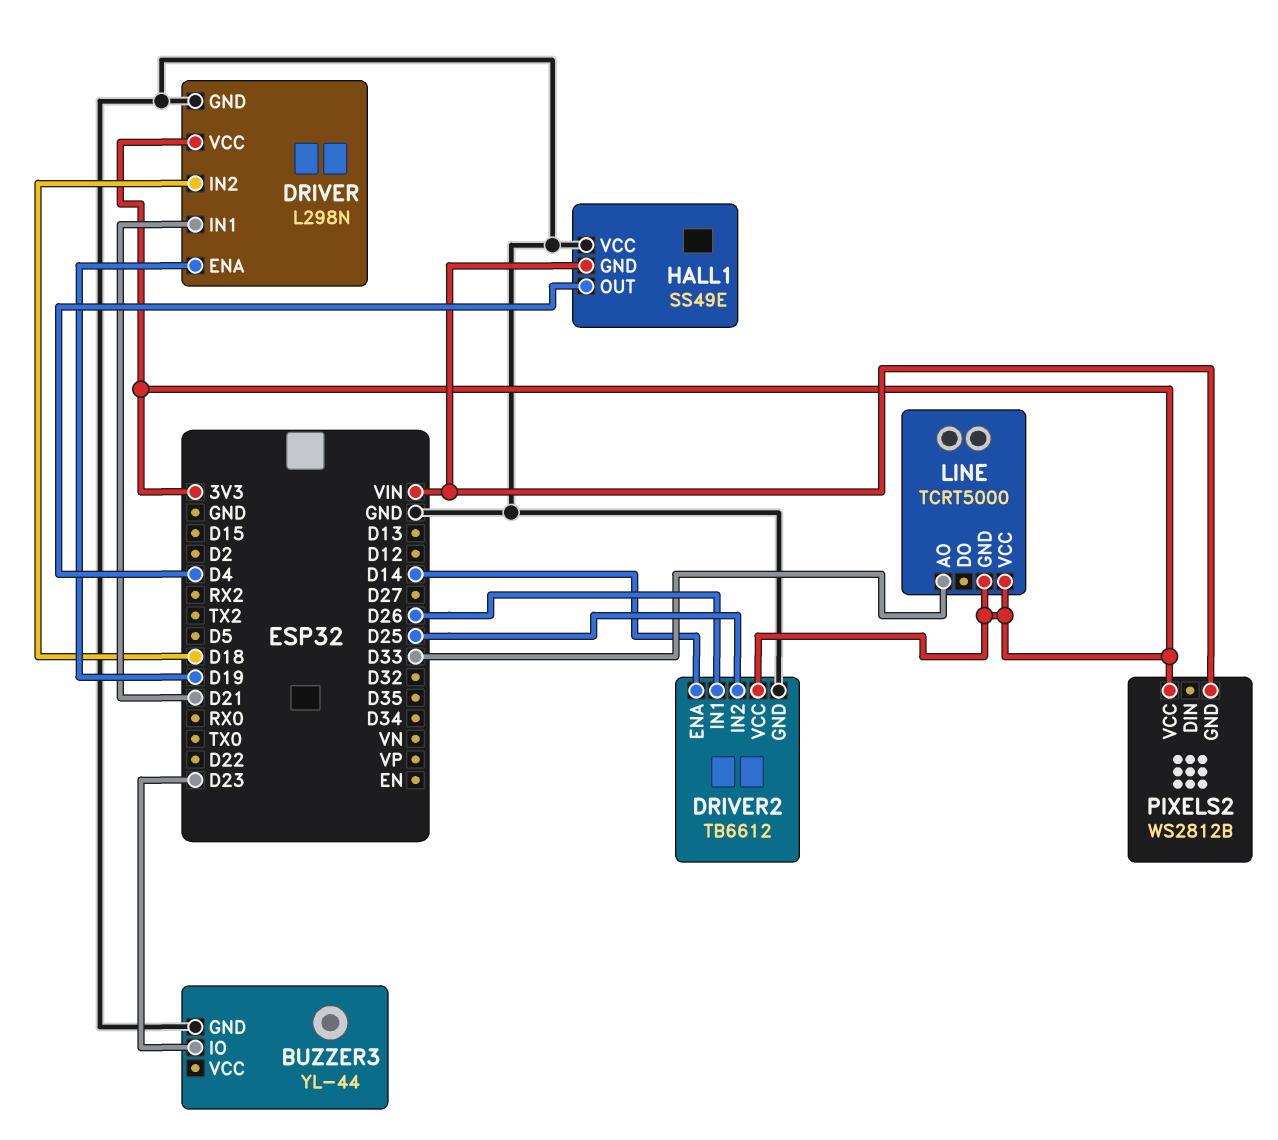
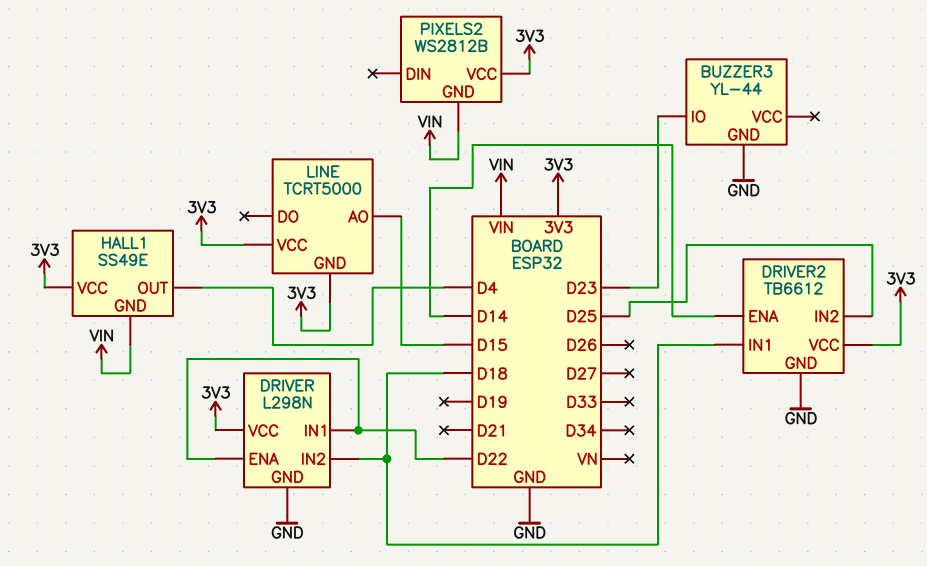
DRIVER pin ENA: D19 -> D22
DRIVER pin IN1: D21 -> D22
DRIVER2 pin IN1: D26 -> D18
HALL1 pin VCC: GND -> 3V3
LINE pin AO: D33 -> D15

